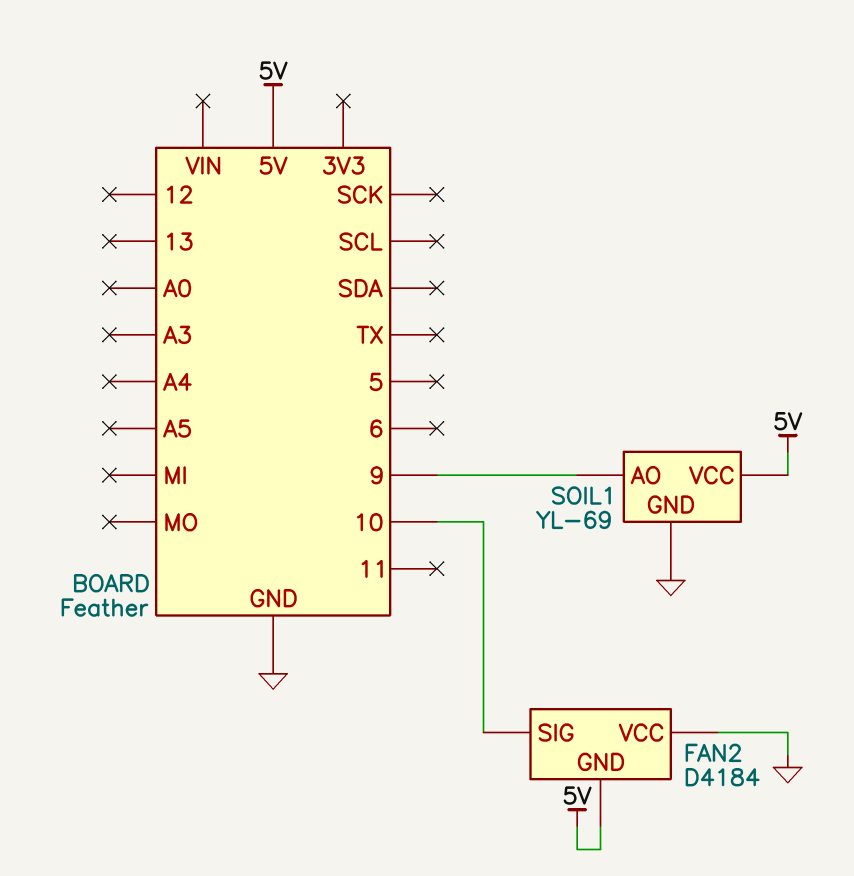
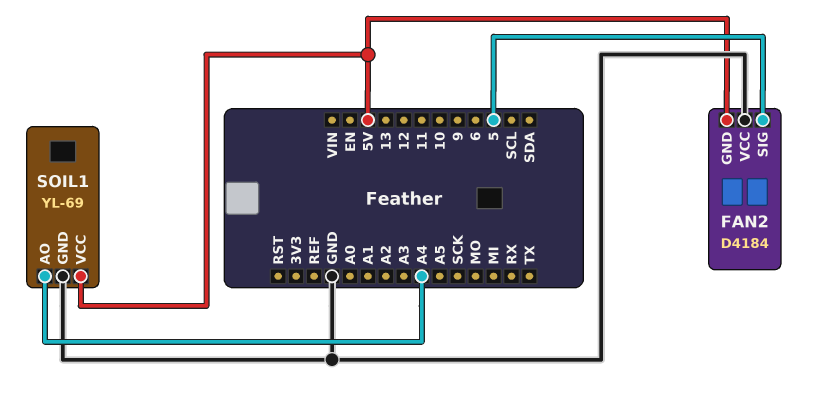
FAN2 pin SIG: 10 -> 5
SOIL1 pin AO: 9 -> A4

